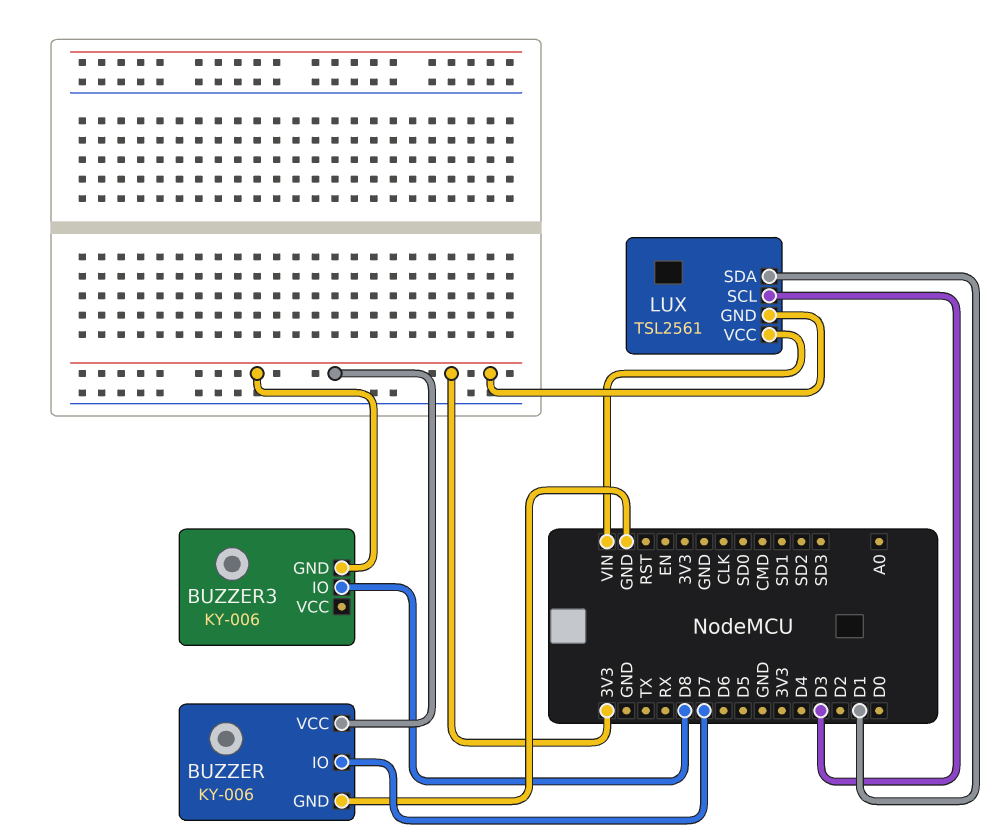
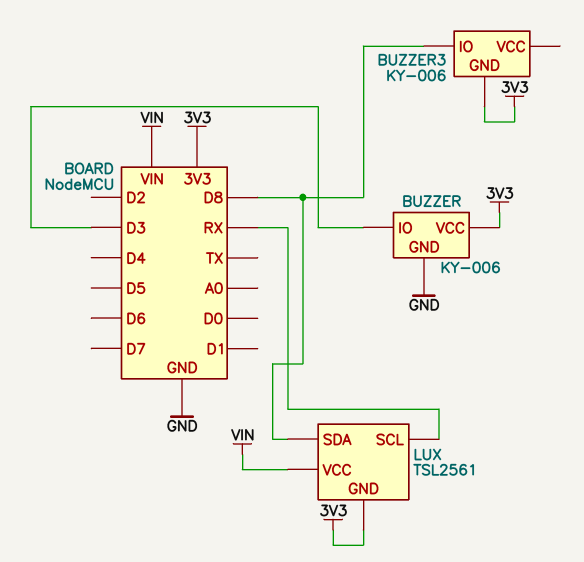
BUZZER pin IO: D7 -> D3
LUX pin SCL: D3 -> RX
LUX pin SDA: D1 -> D8

